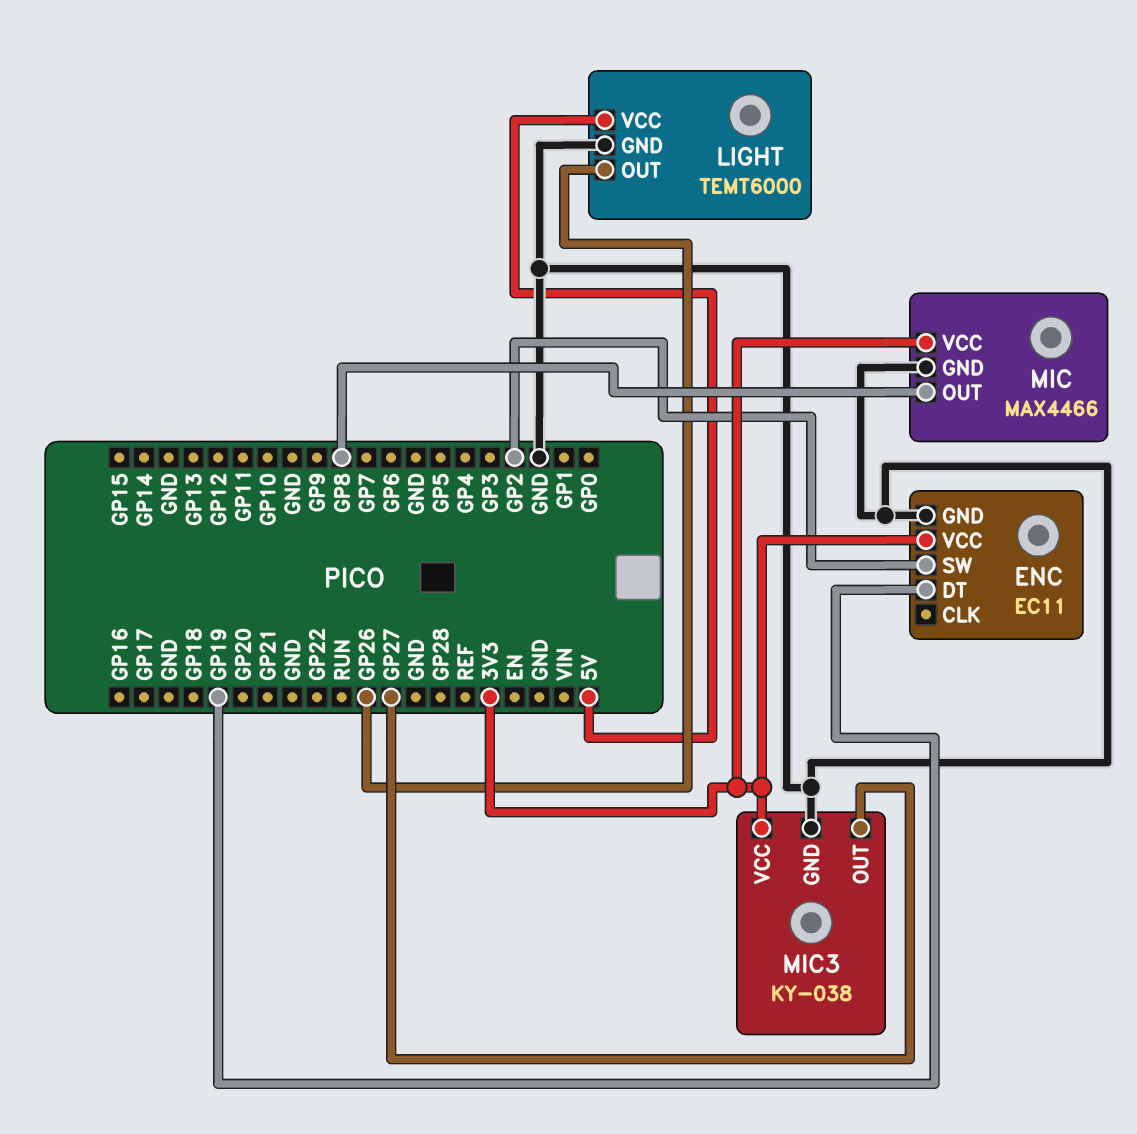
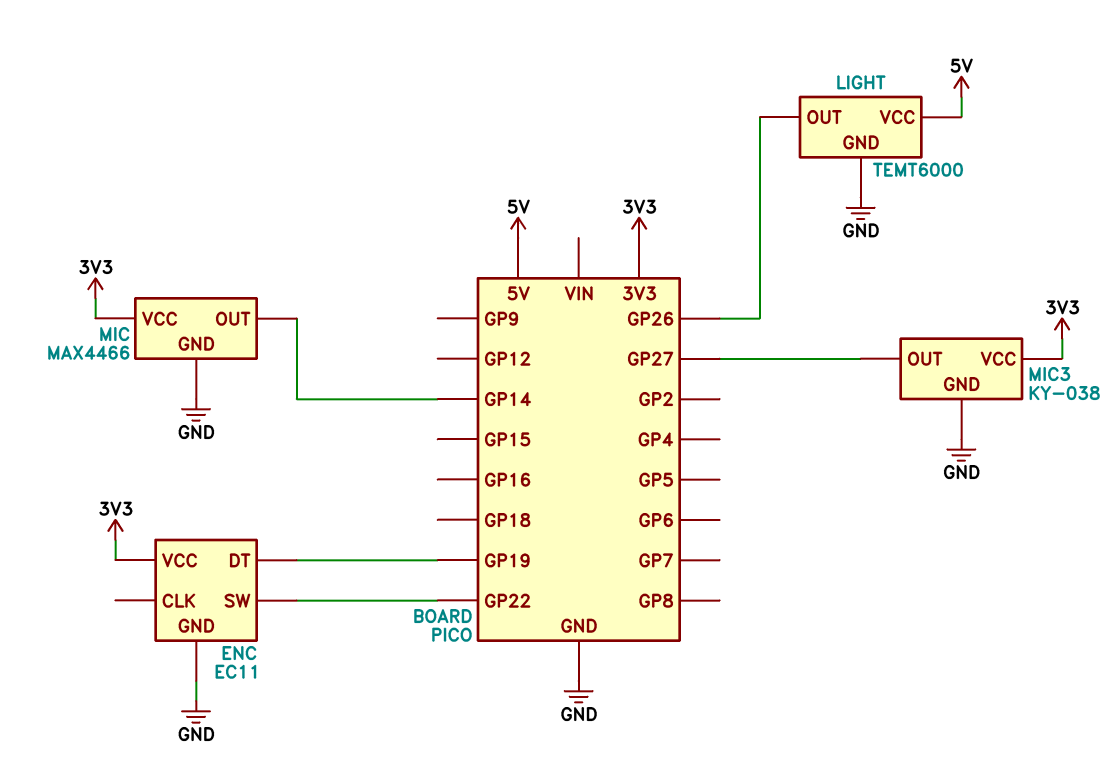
ENC pin SW: GP2 -> GP22
MIC pin OUT: GP8 -> GP14

